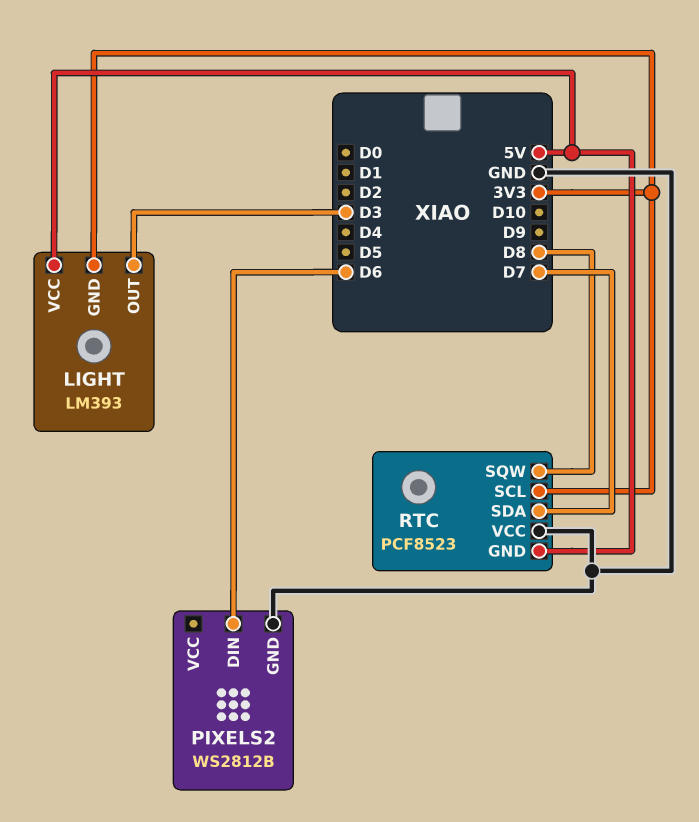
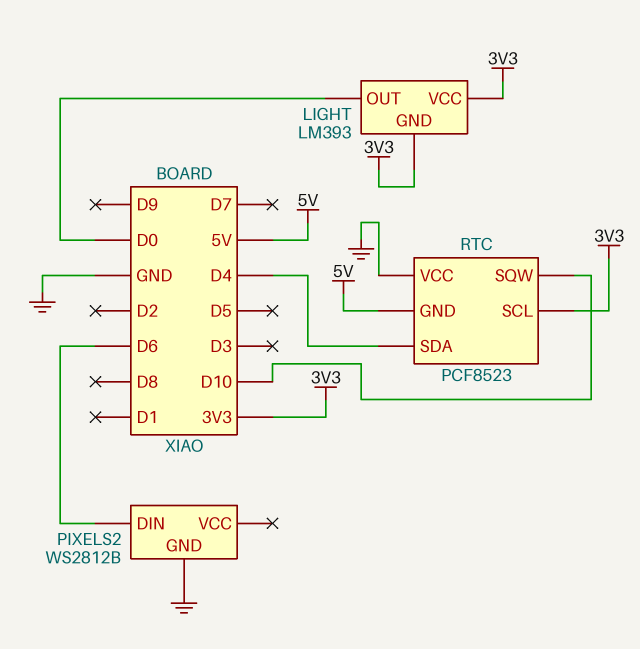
LIGHT pin OUT: D3 -> D0
LIGHT pin VCC: 5V -> 3V3
RTC pin SDA: D7 -> D4
RTC pin SQW: D8 -> D10

